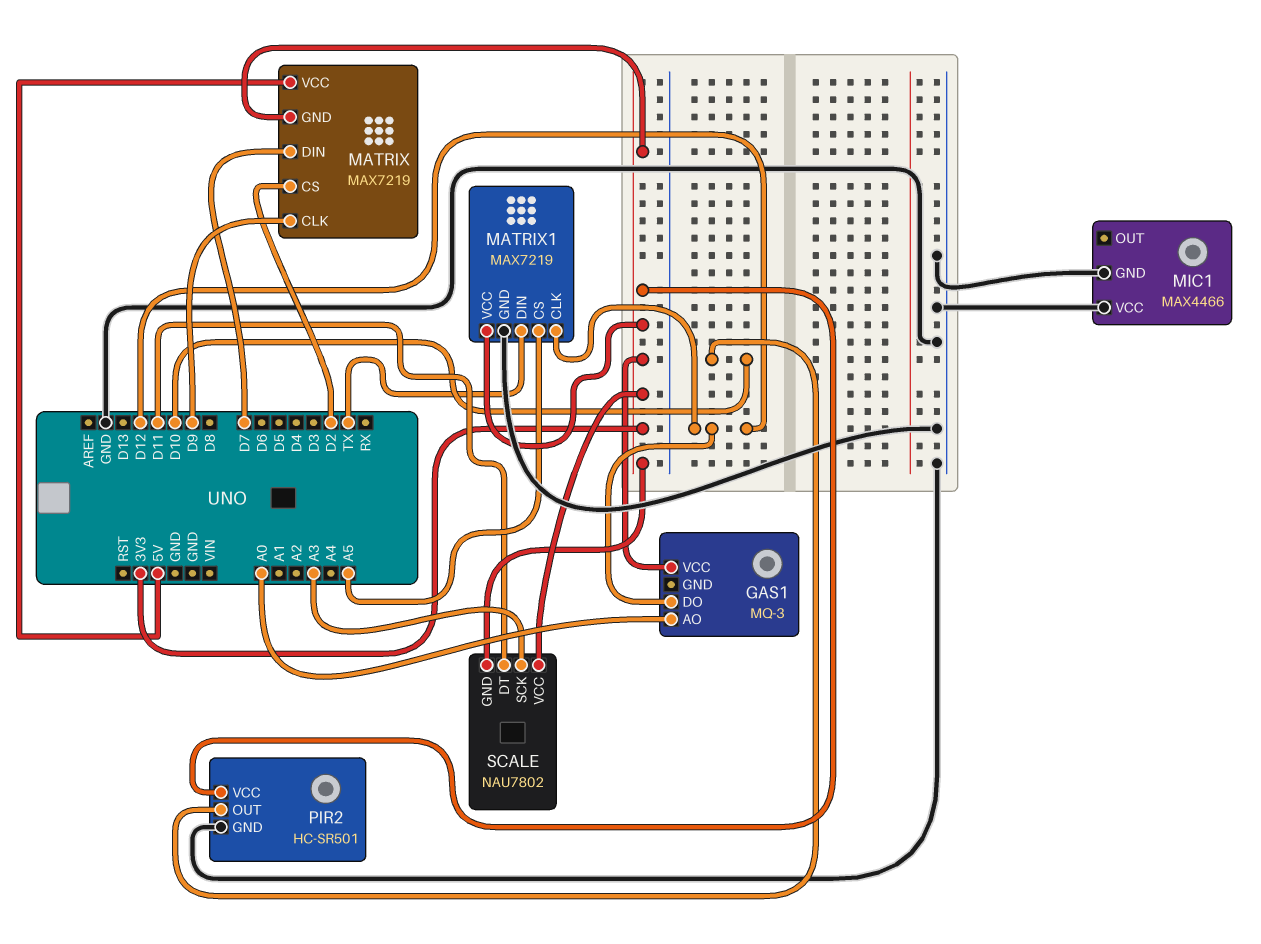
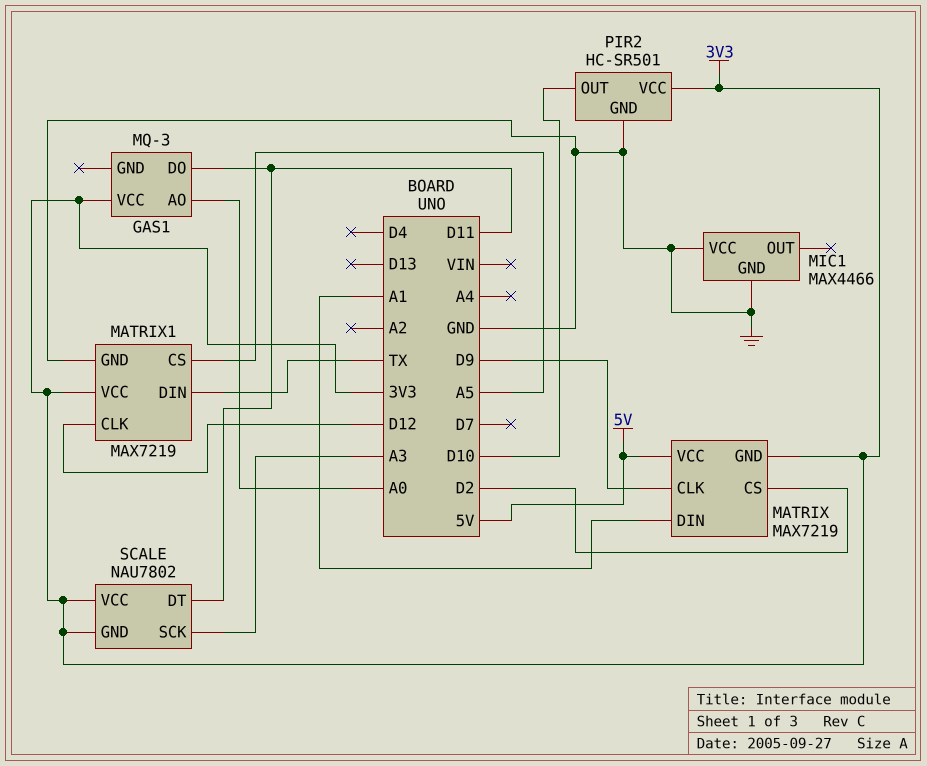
GAS1 pin DO: D12 -> D11
MATRIX pin DIN: D7 -> A1

